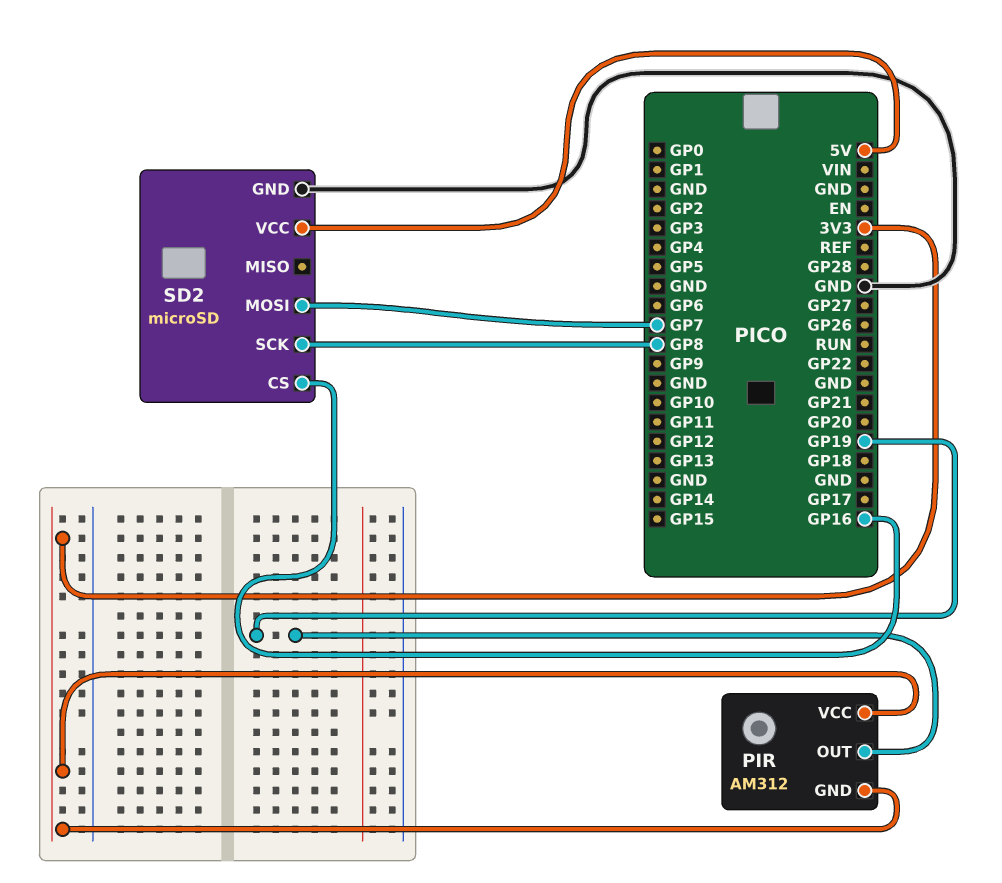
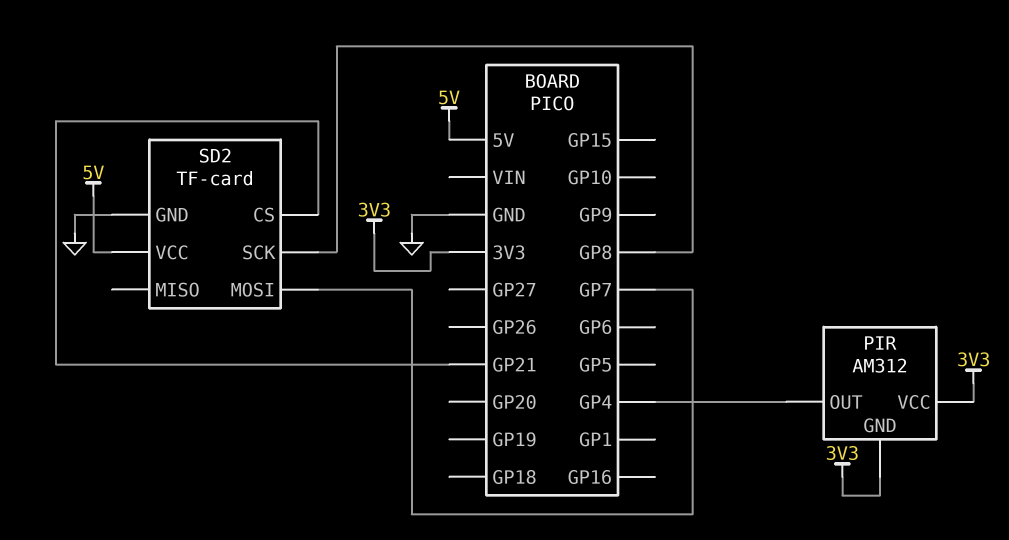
PIR pin OUT: GP19 -> GP4
SD2: microSD -> TF-card
SD2 pin CS: GP16 -> GP21

